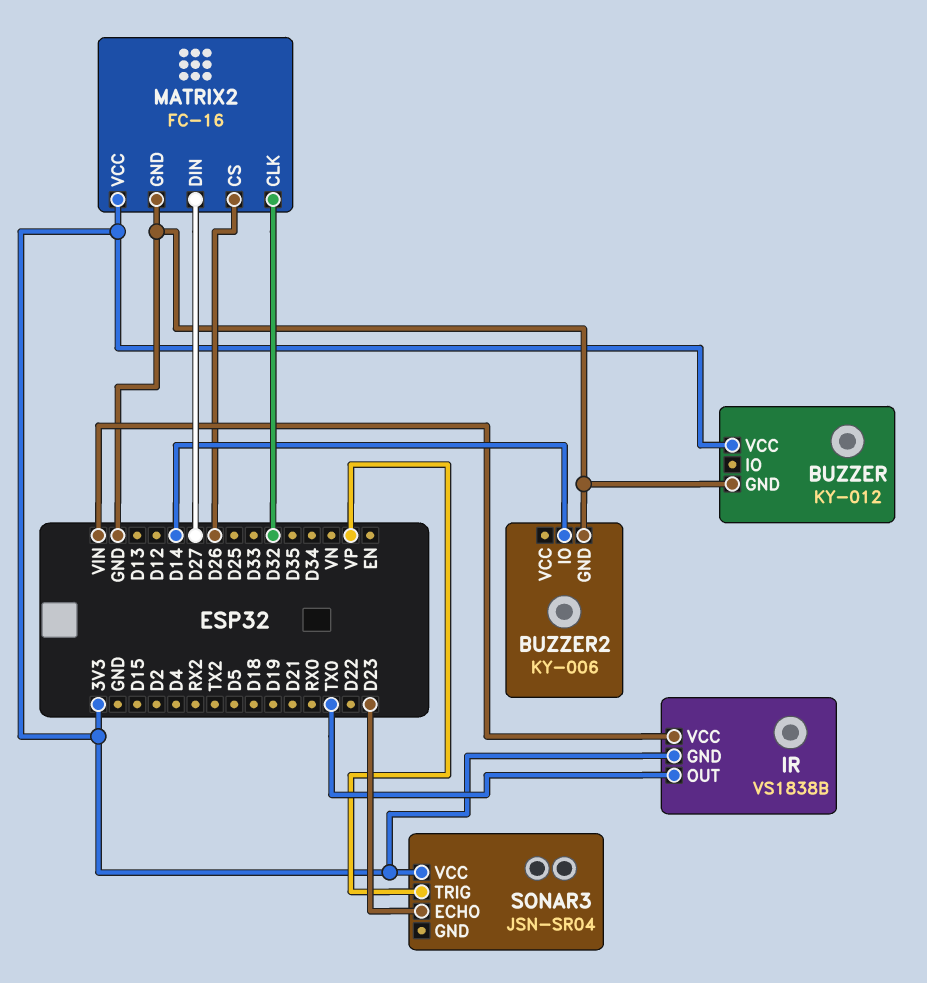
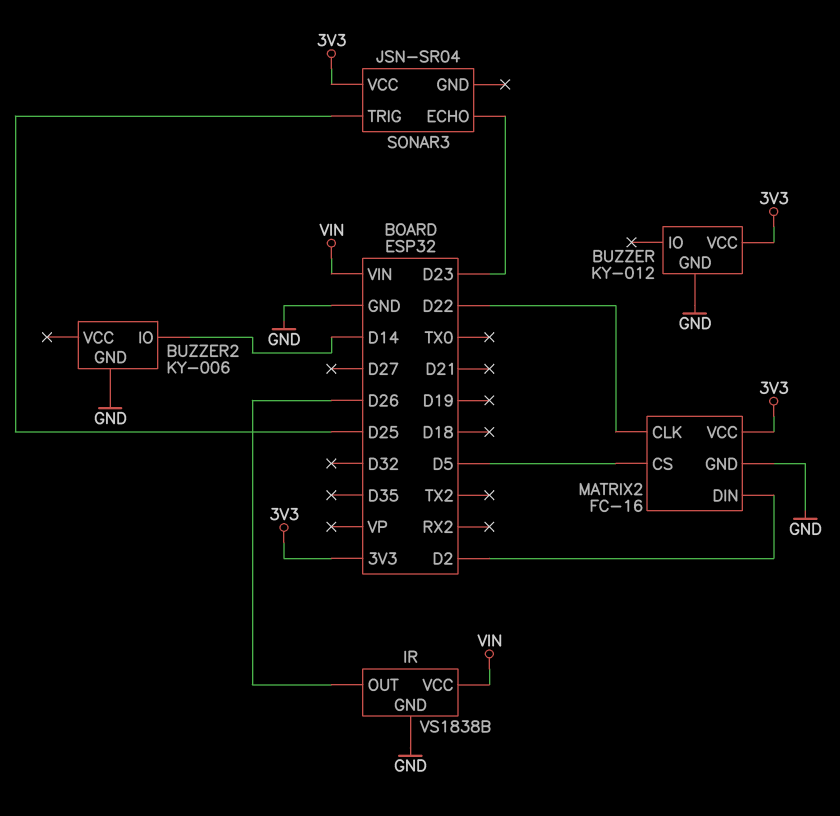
IR pin GND: 3V3 -> GND
IR pin OUT: TX0 -> D26
MATRIX2 pin CLK: D32 -> D22
MATRIX2 pin CS: D26 -> D5
MATRIX2 pin DIN: D27 -> D2
SONAR3 pin TRIG: VP -> D25

